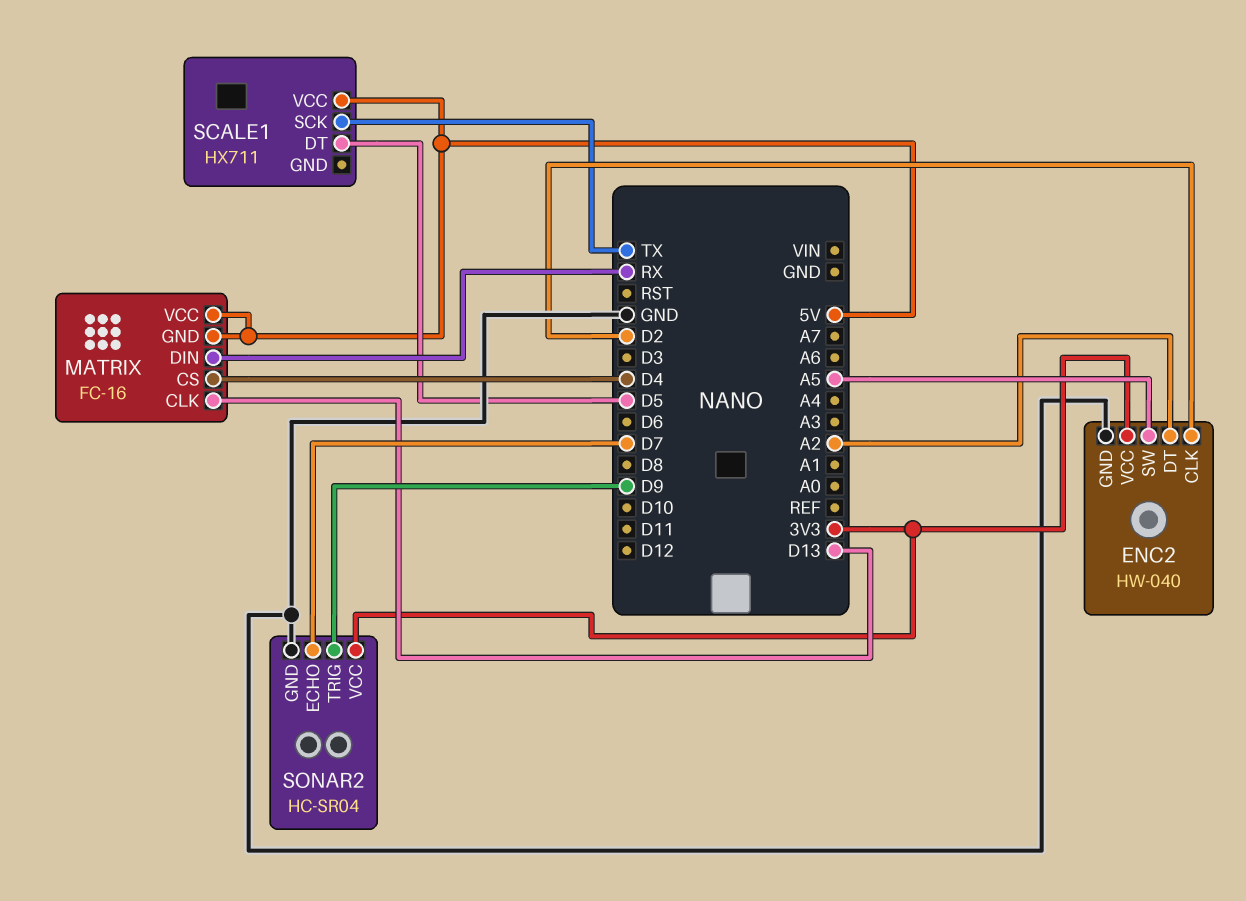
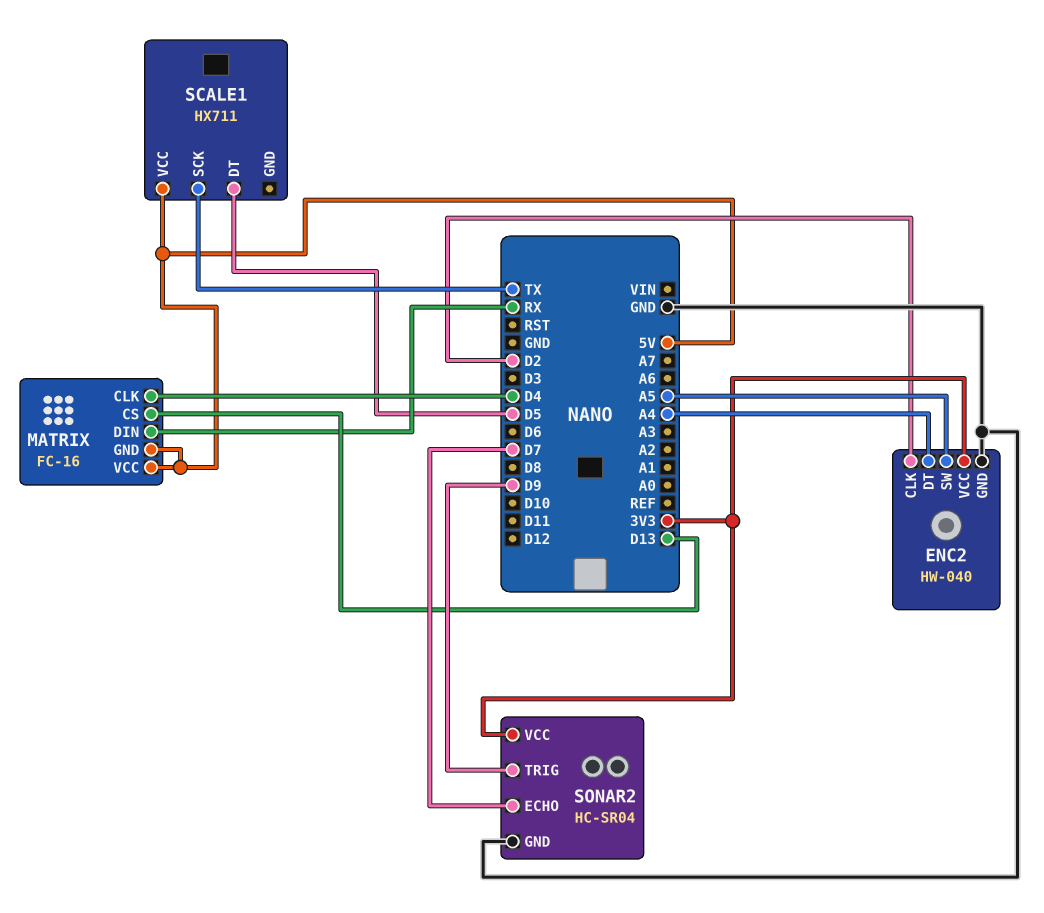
ENC2 pin DT: A2 -> A4
MATRIX pin CLK: D13 -> D4
MATRIX pin CS: D4 -> D13

